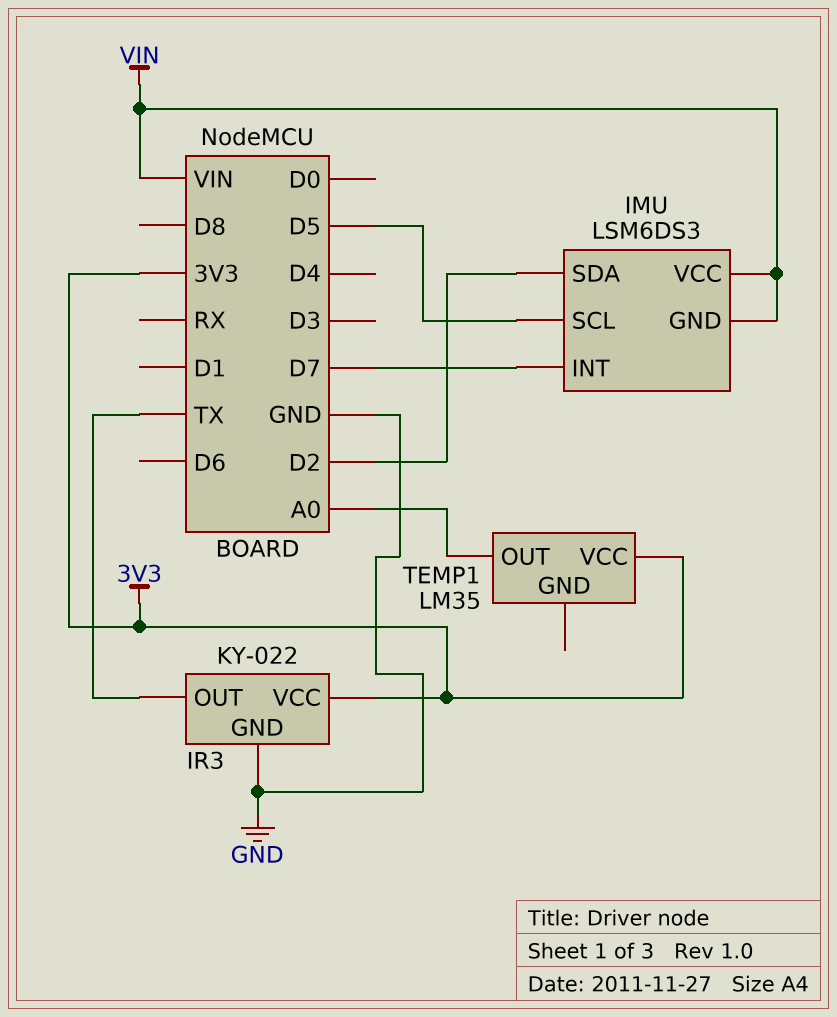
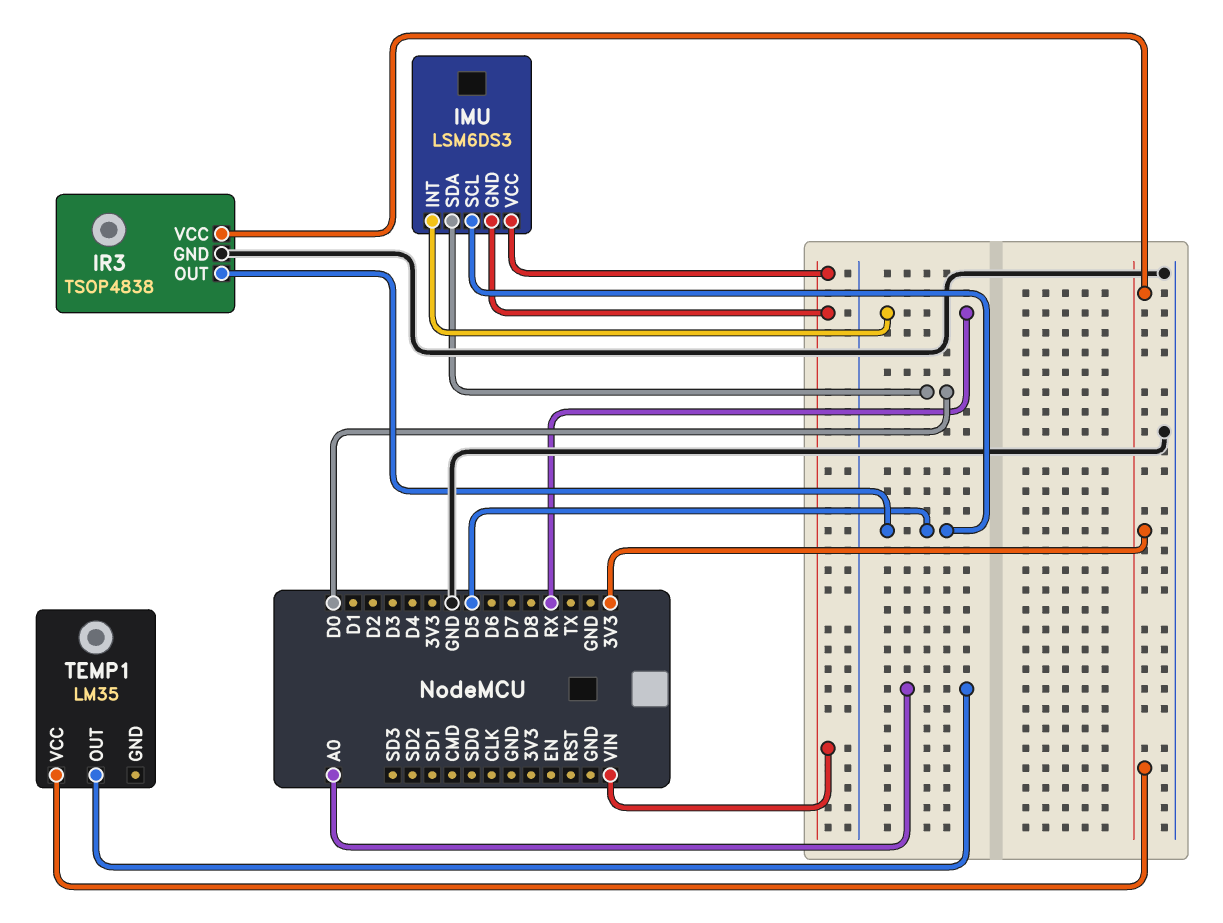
IMU pin INT: D7 -> RX
IMU pin SDA: D2 -> D0
IR3: KY-022 -> TSOP4838
IR3 pin OUT: TX -> D5

